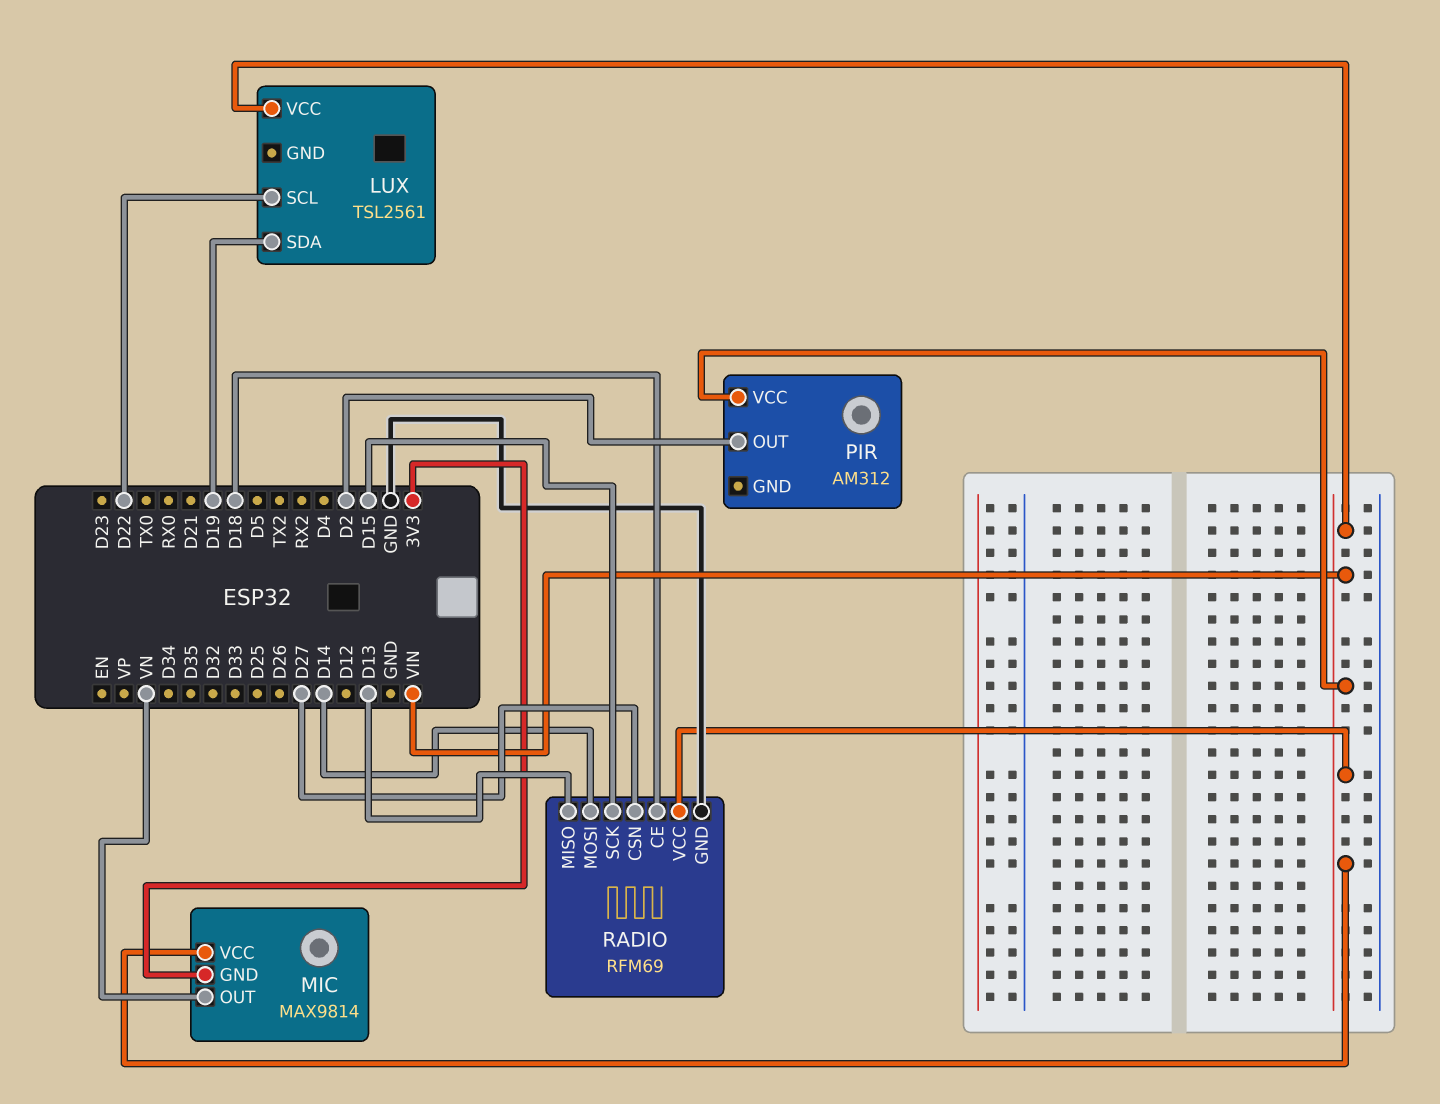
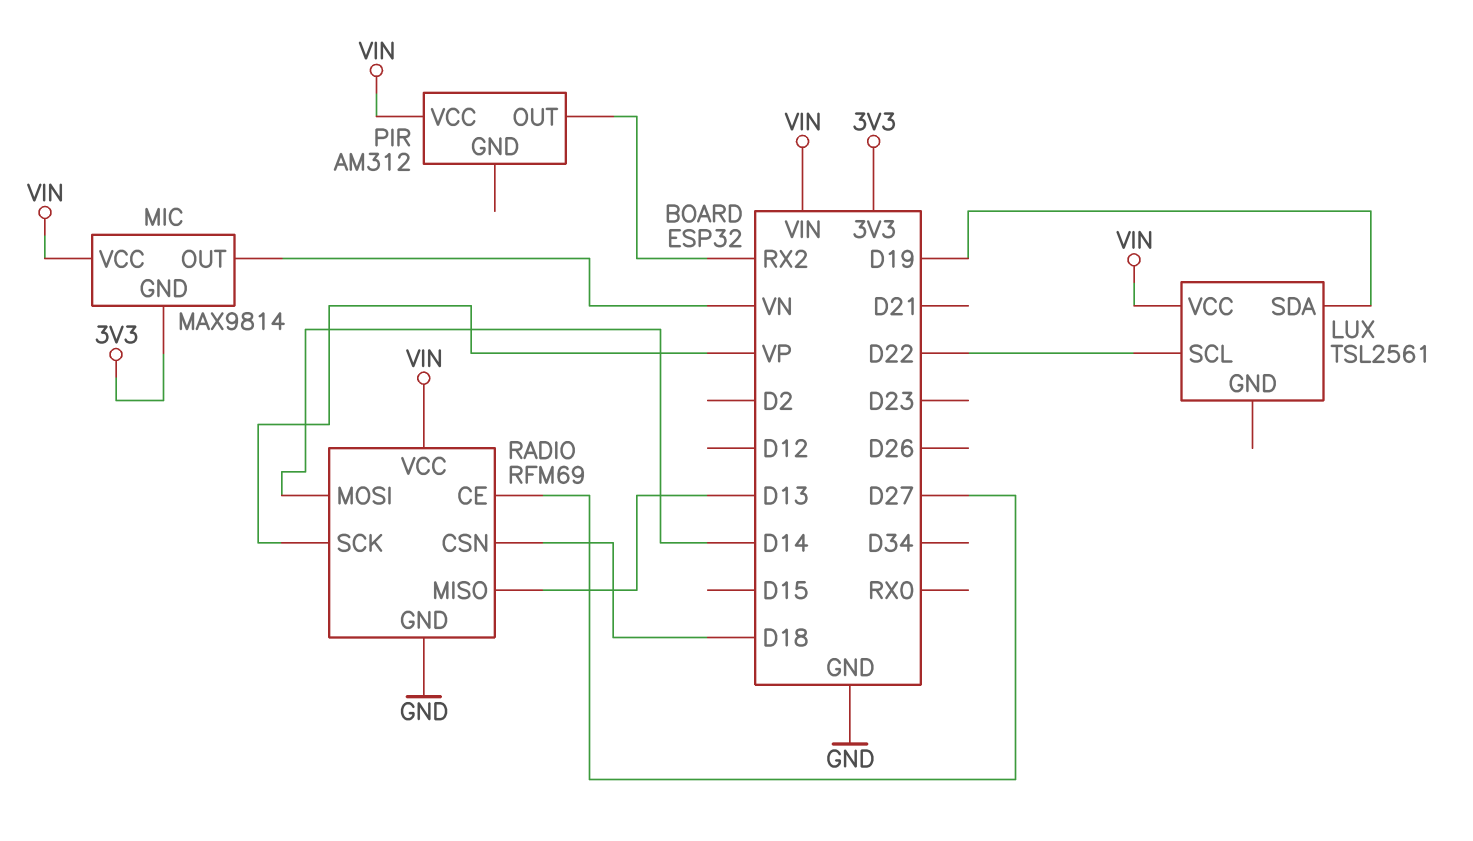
PIR pin OUT: D2 -> RX2
RADIO pin CE: D18 -> D27
RADIO pin CSN: D27 -> D18
RADIO pin SCK: D15 -> VP

